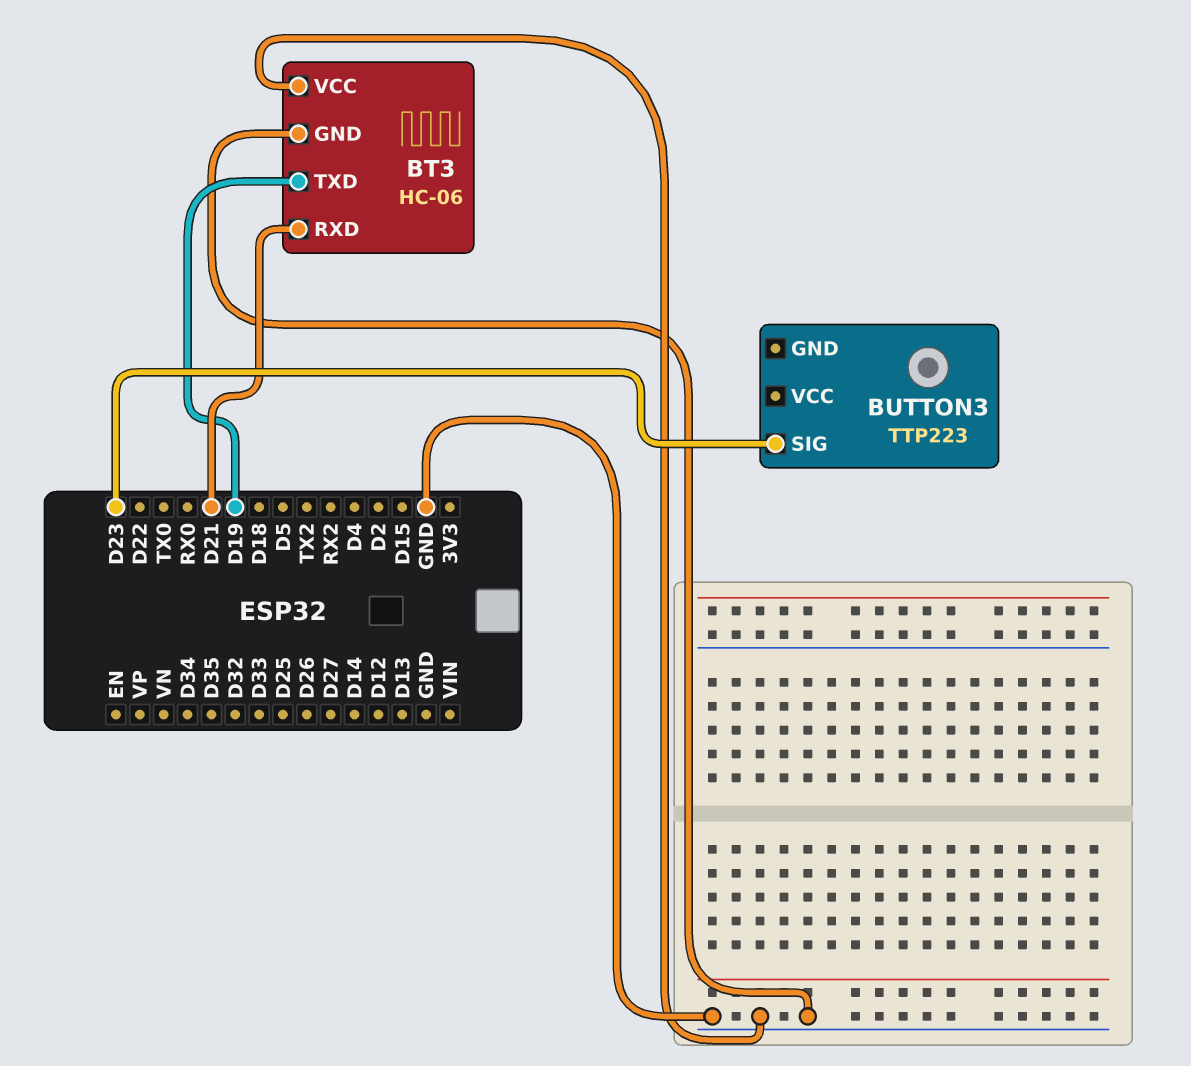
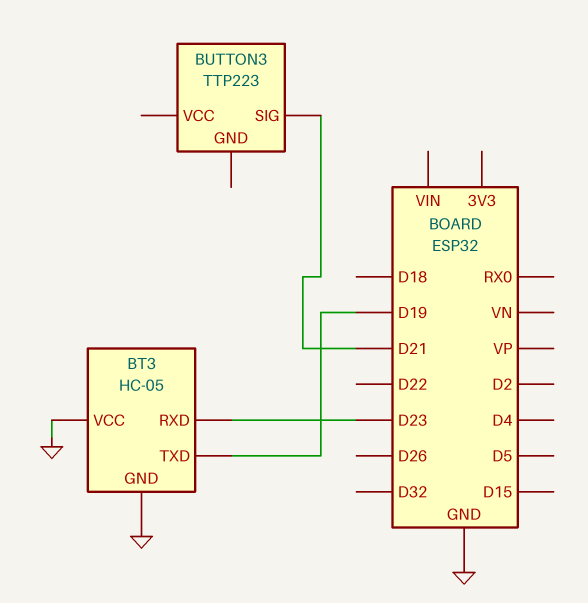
BT3: HC-06 -> HC-05
BT3 pin RXD: D21 -> D23
BUTTON3 pin SIG: D23 -> D21

